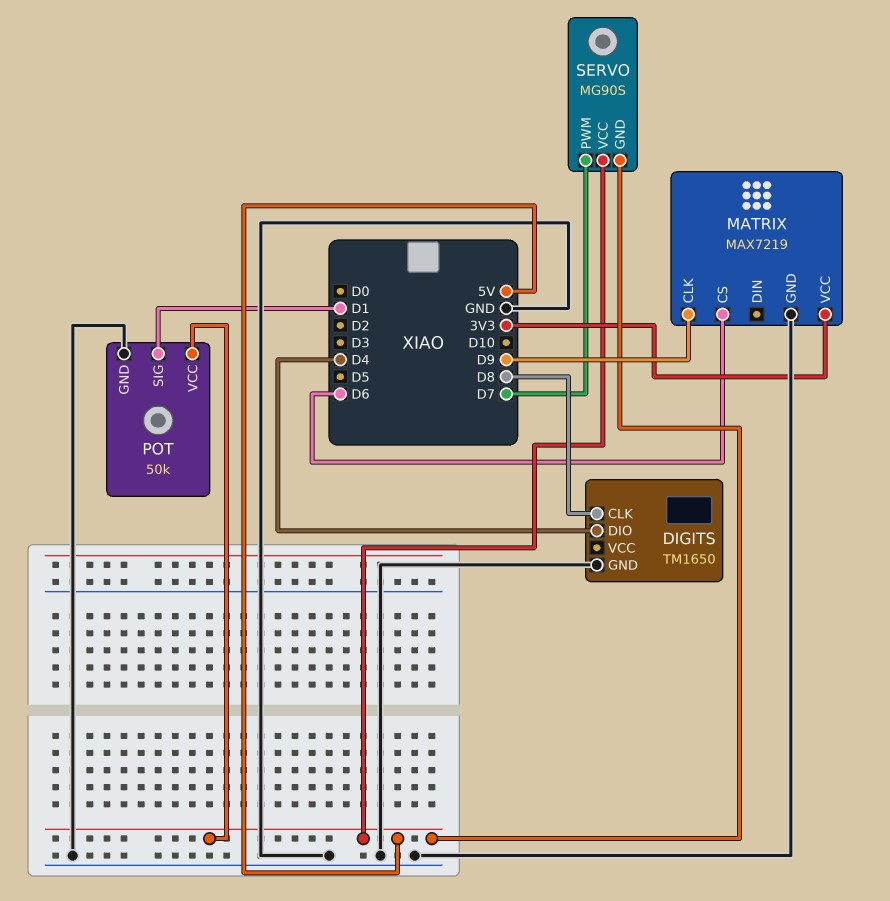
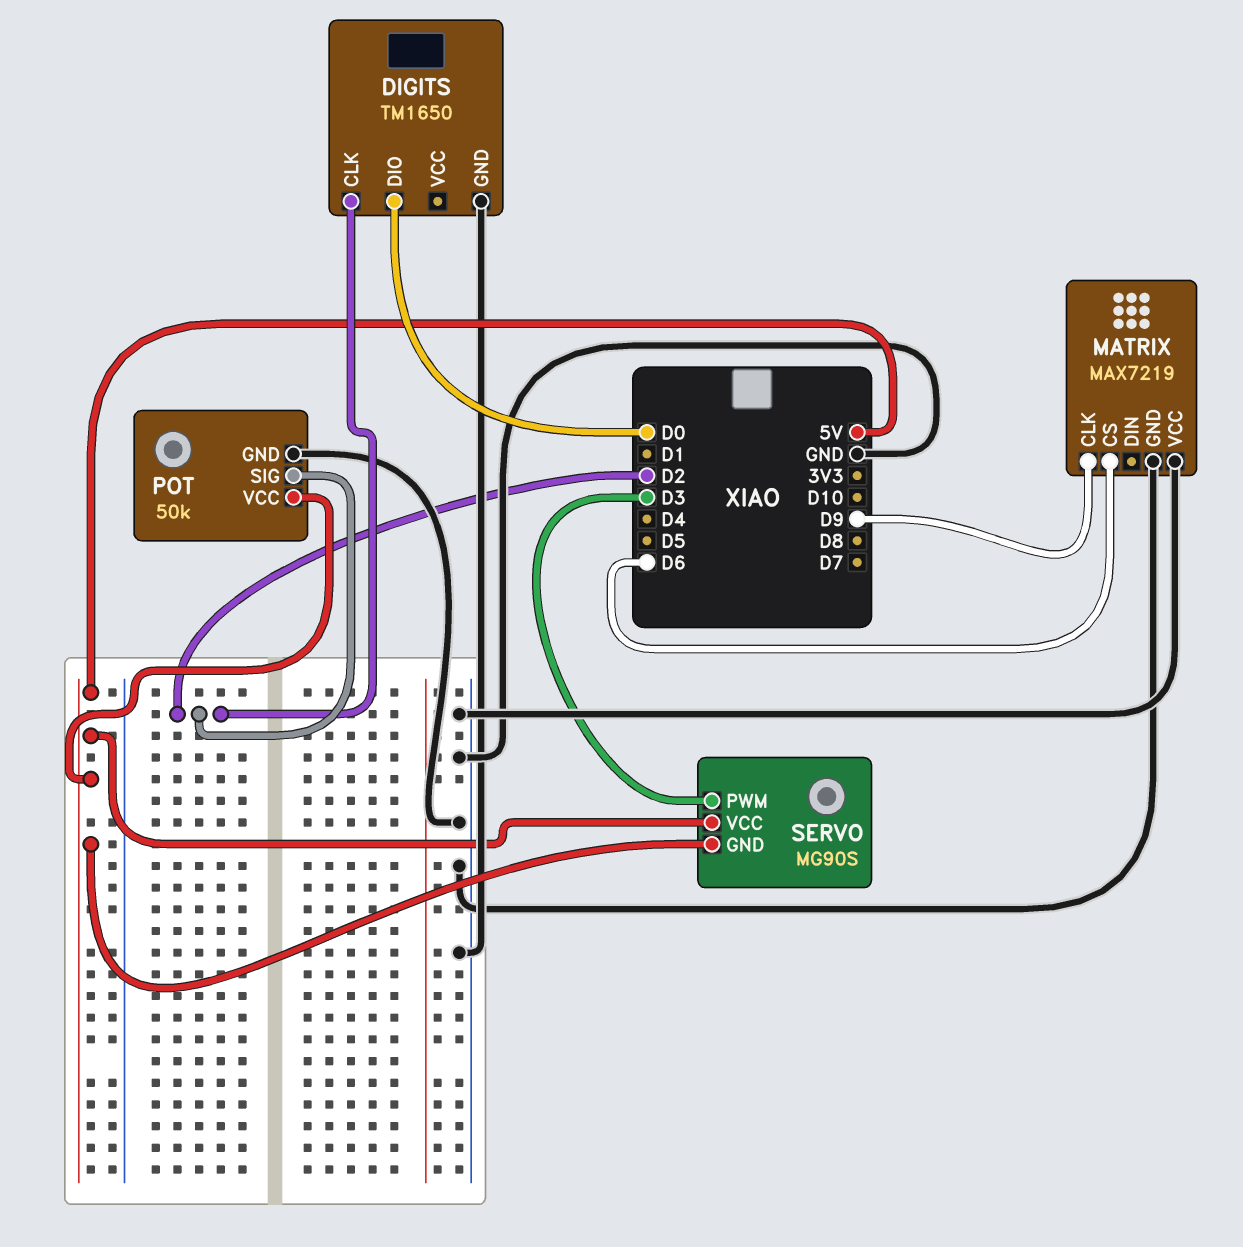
DIGITS pin CLK: D8 -> D2
DIGITS pin DIO: D4 -> D0
MATRIX pin VCC: 3V3 -> GND
POT pin SIG: D1 -> D2
SERVO pin PWM: D7 -> D3

